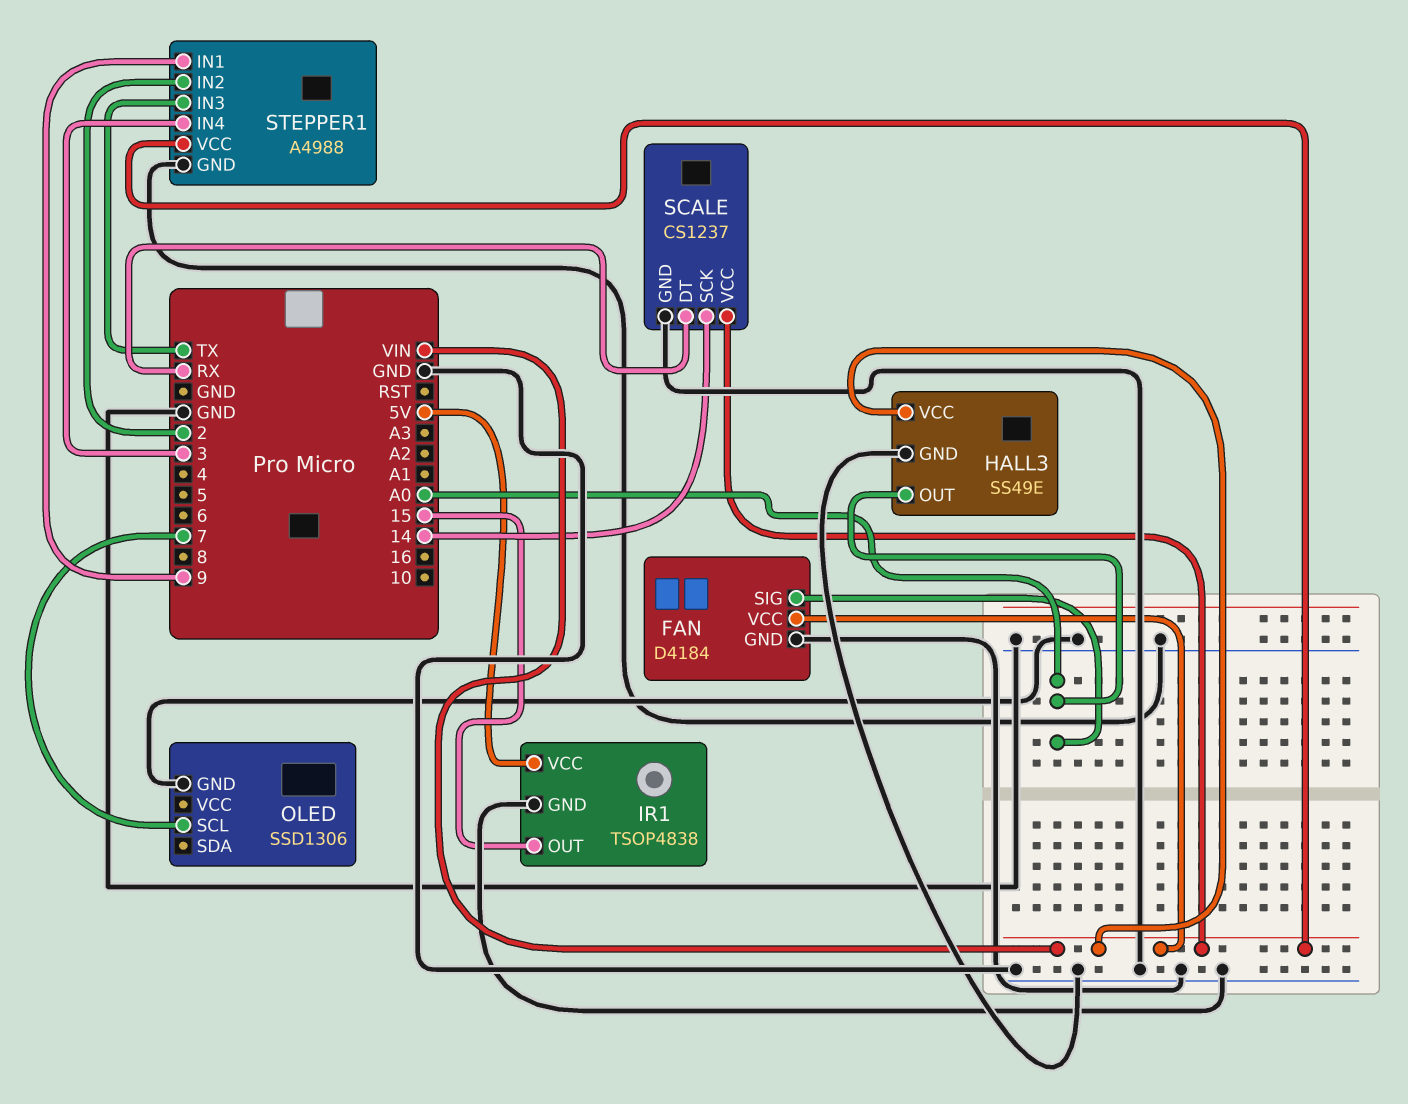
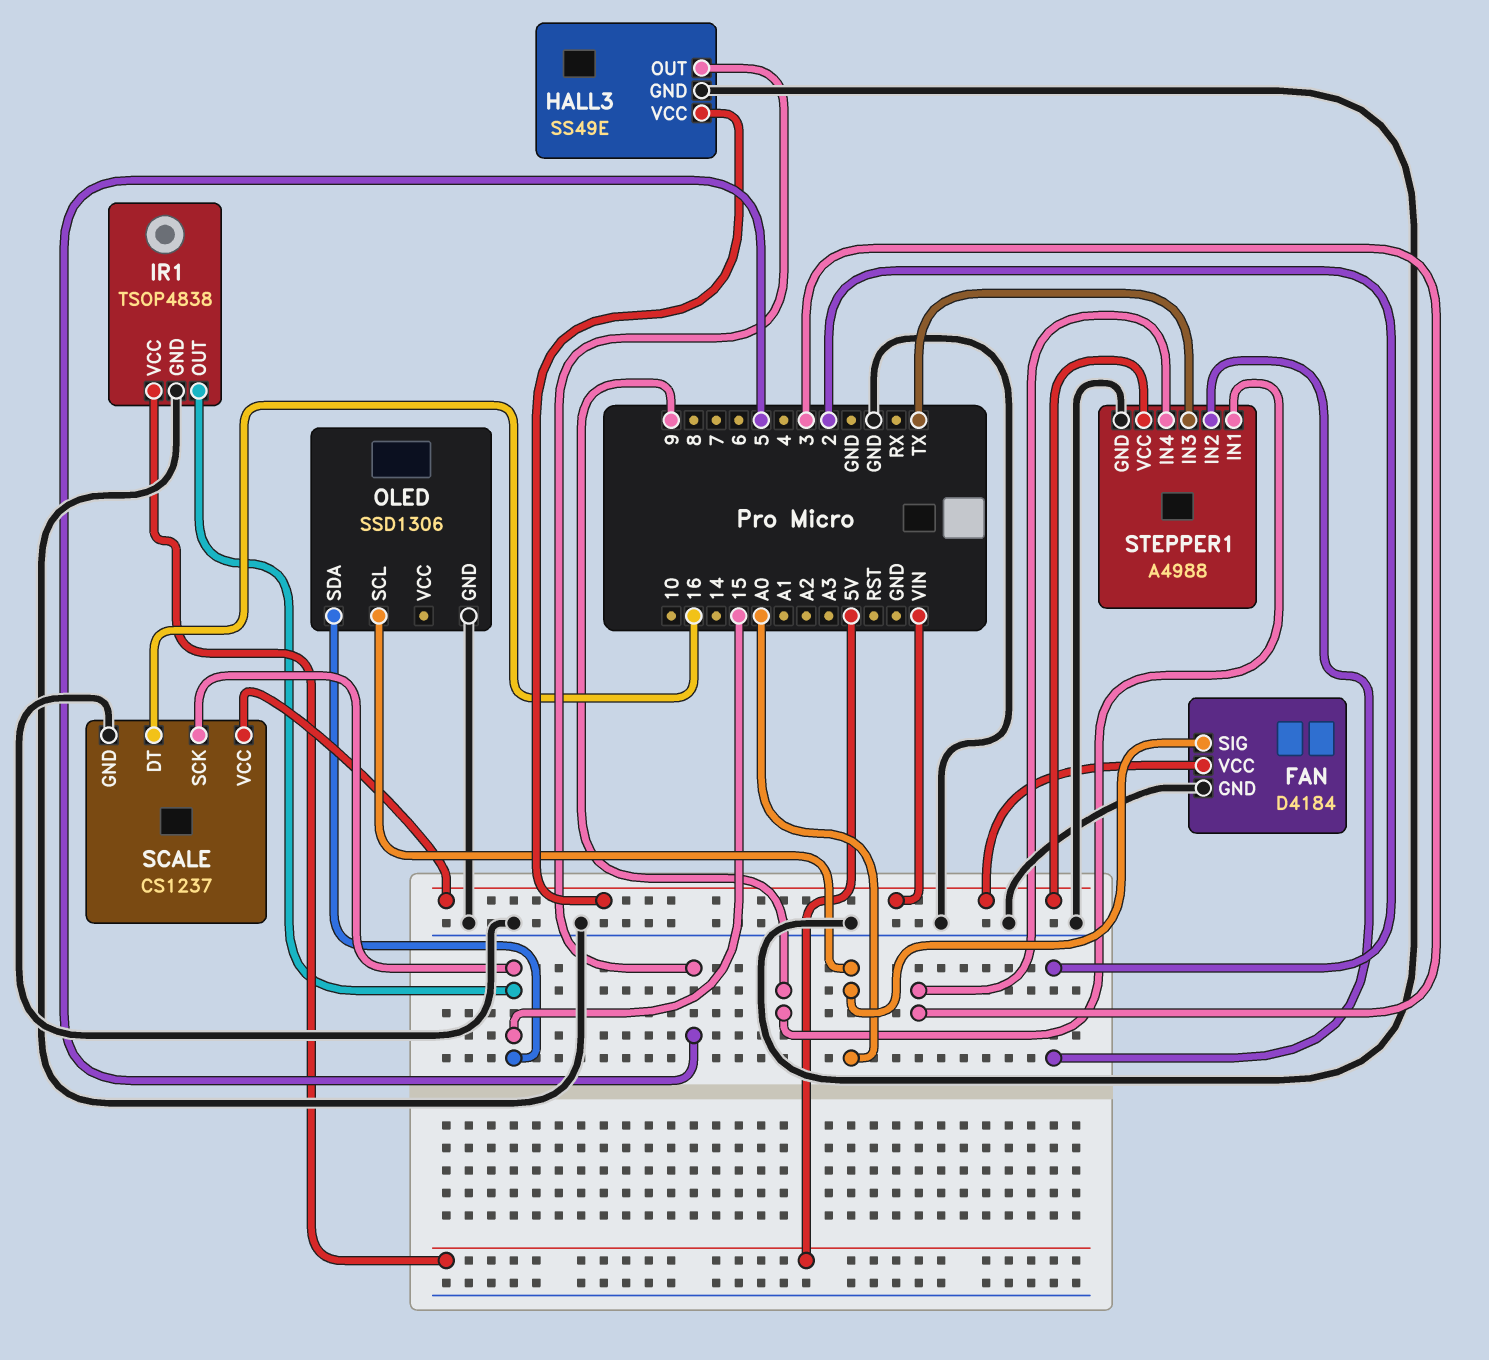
HALL3 pin OUT: A0 -> 5
OLED pin SCL: 7 -> A0
OLED pin SDA: none -> 15
SCALE pin DT: RX -> 16
SCALE pin SCK: 14 -> 15

